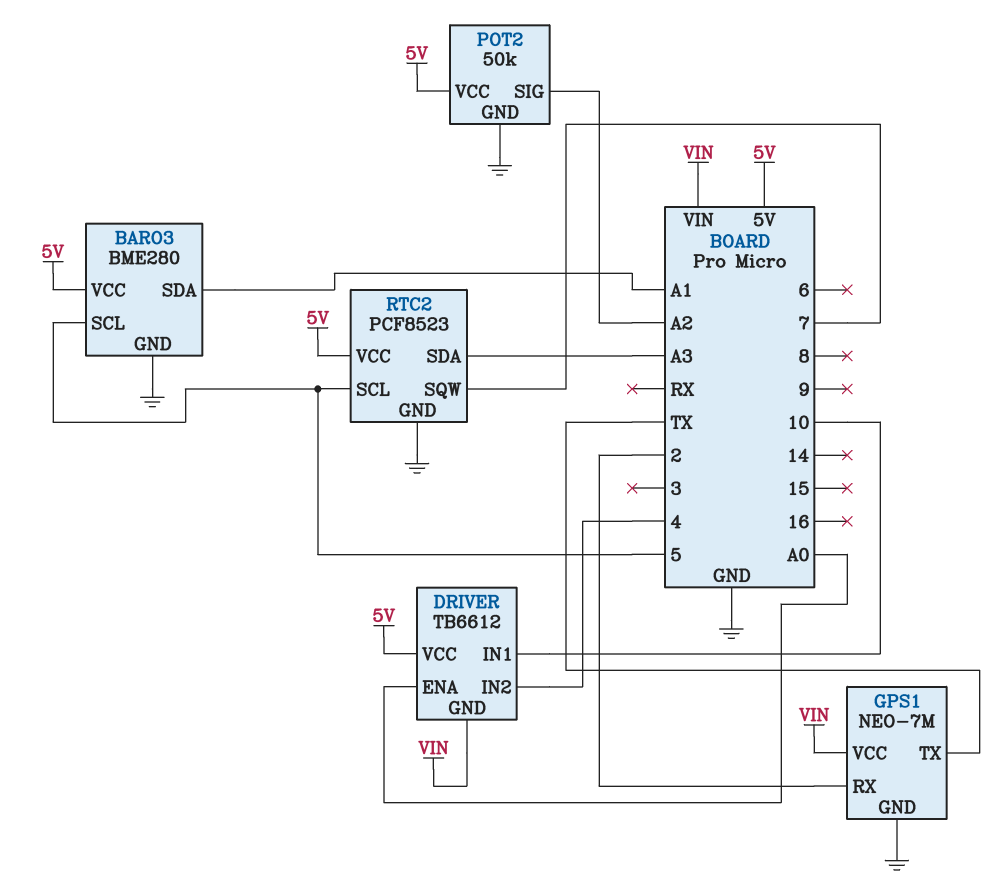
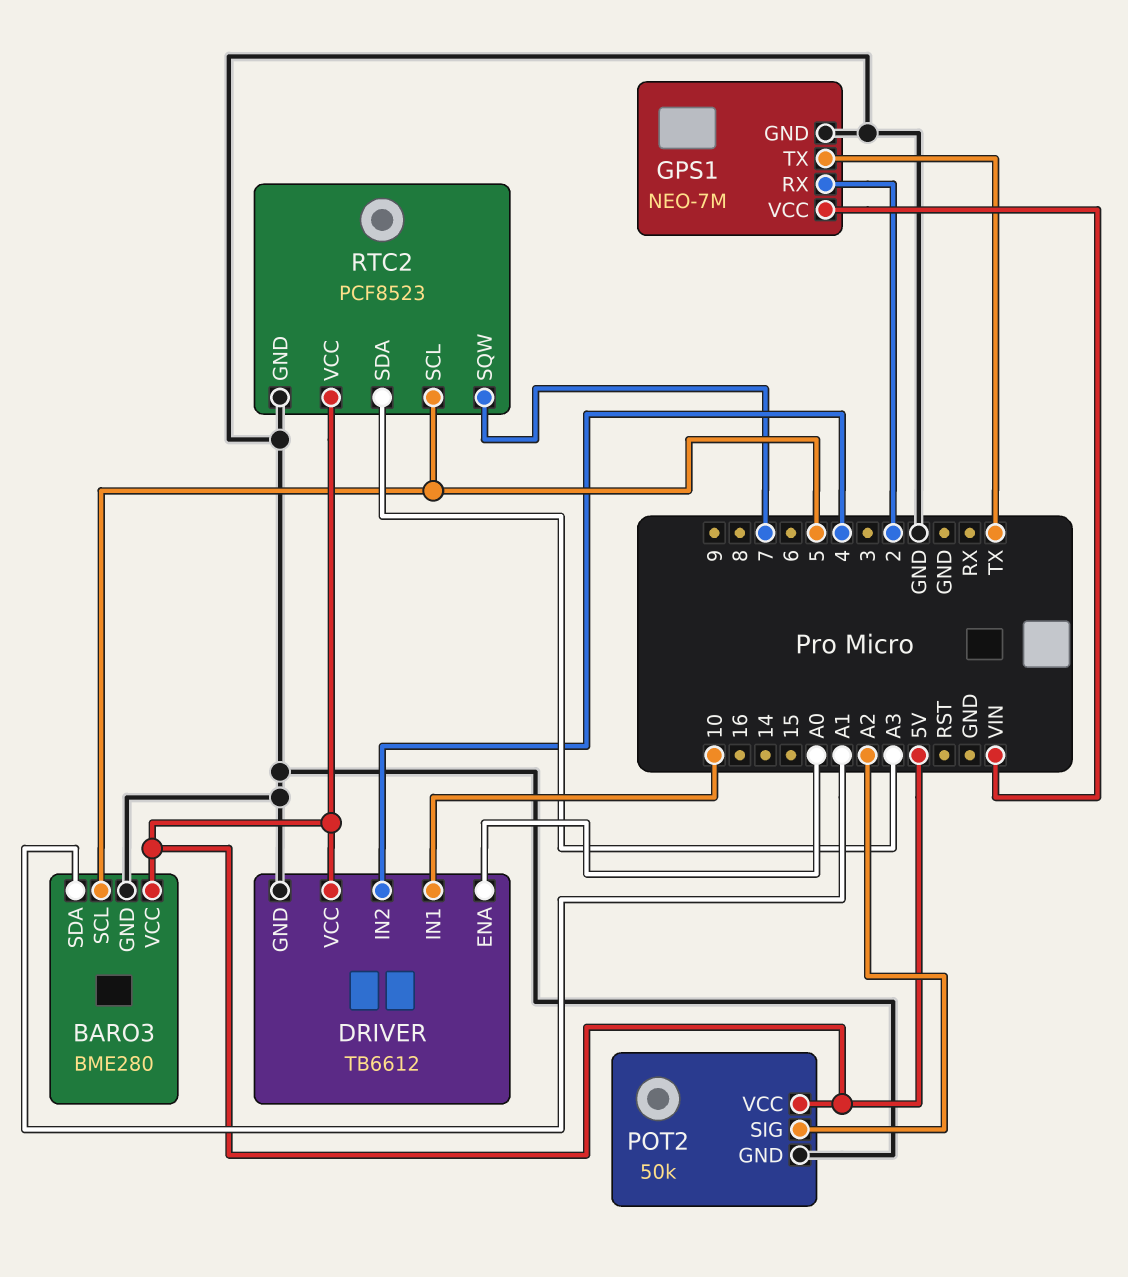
DRIVER pin GND: VIN -> GND

